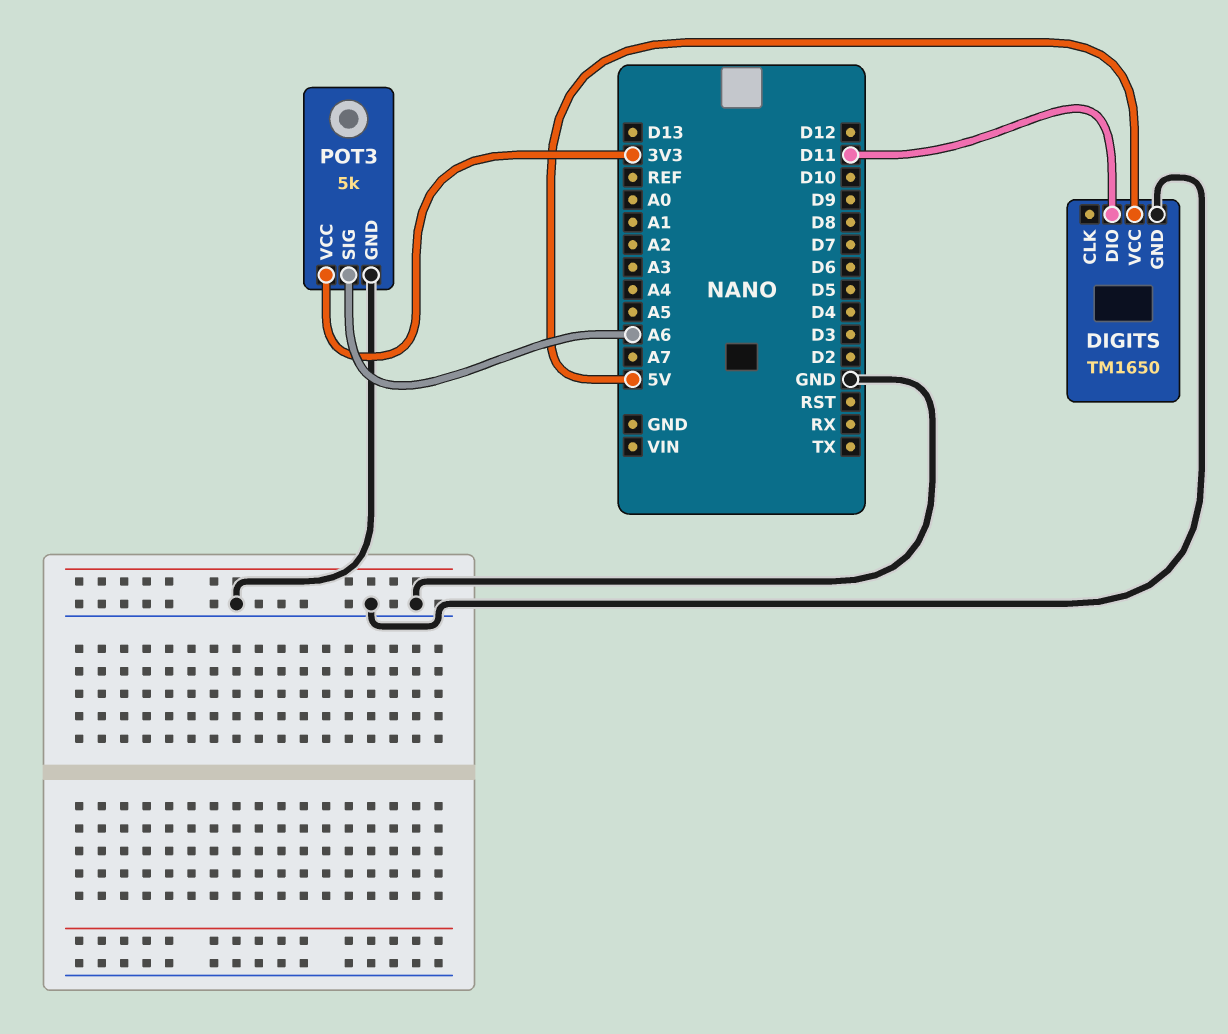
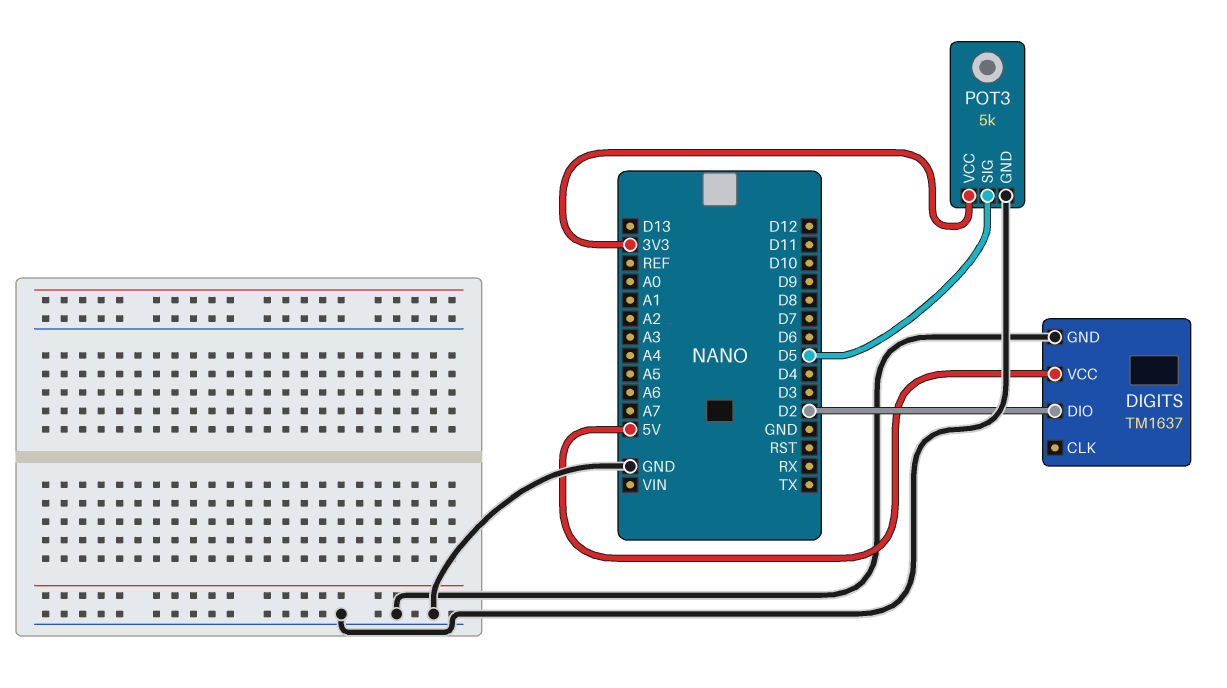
DIGITS: TM1650 -> TM1637
DIGITS pin DIO: D11 -> D2
POT3 pin SIG: A6 -> D5

